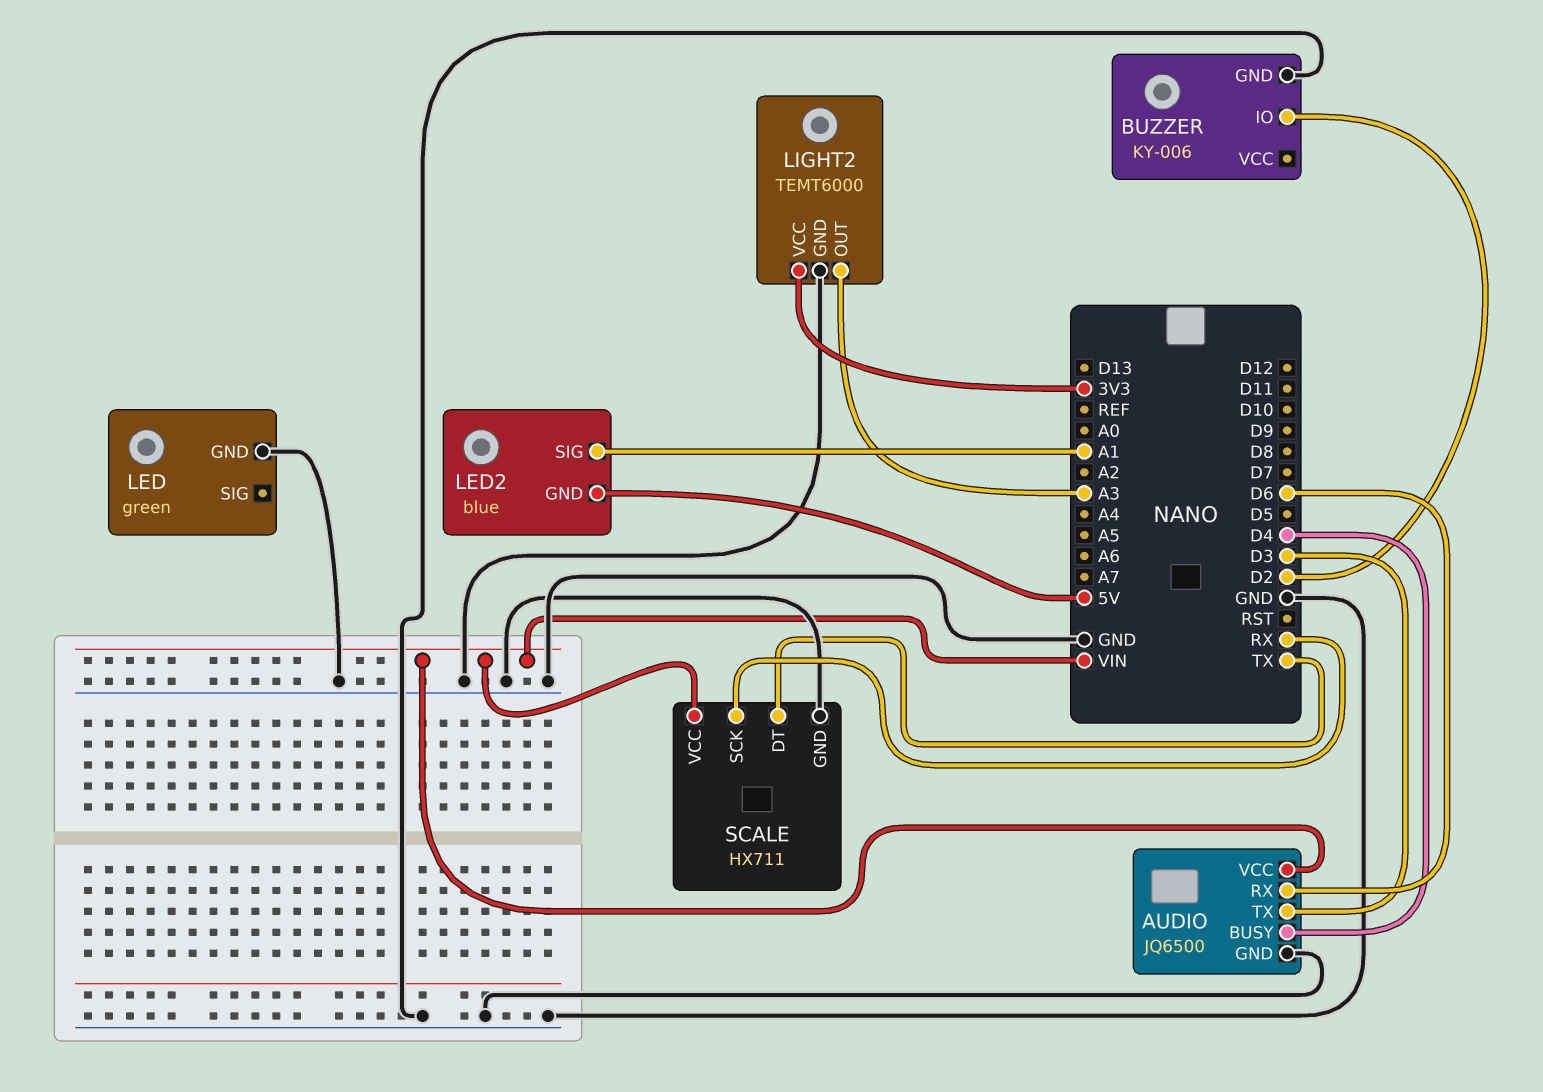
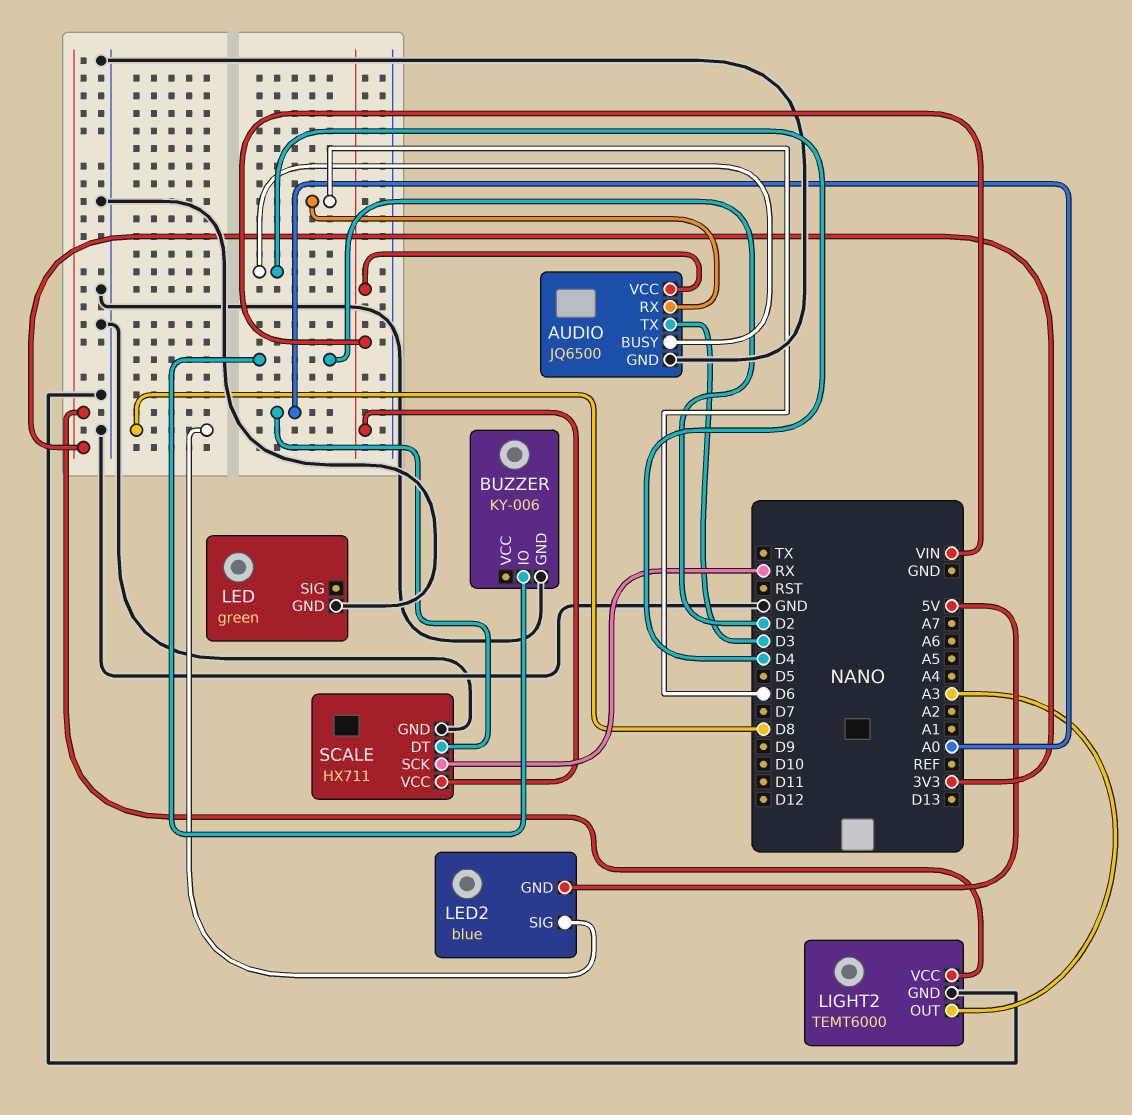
LED2 pin SIG: A1 -> D8
SCALE pin DT: TX -> A0

